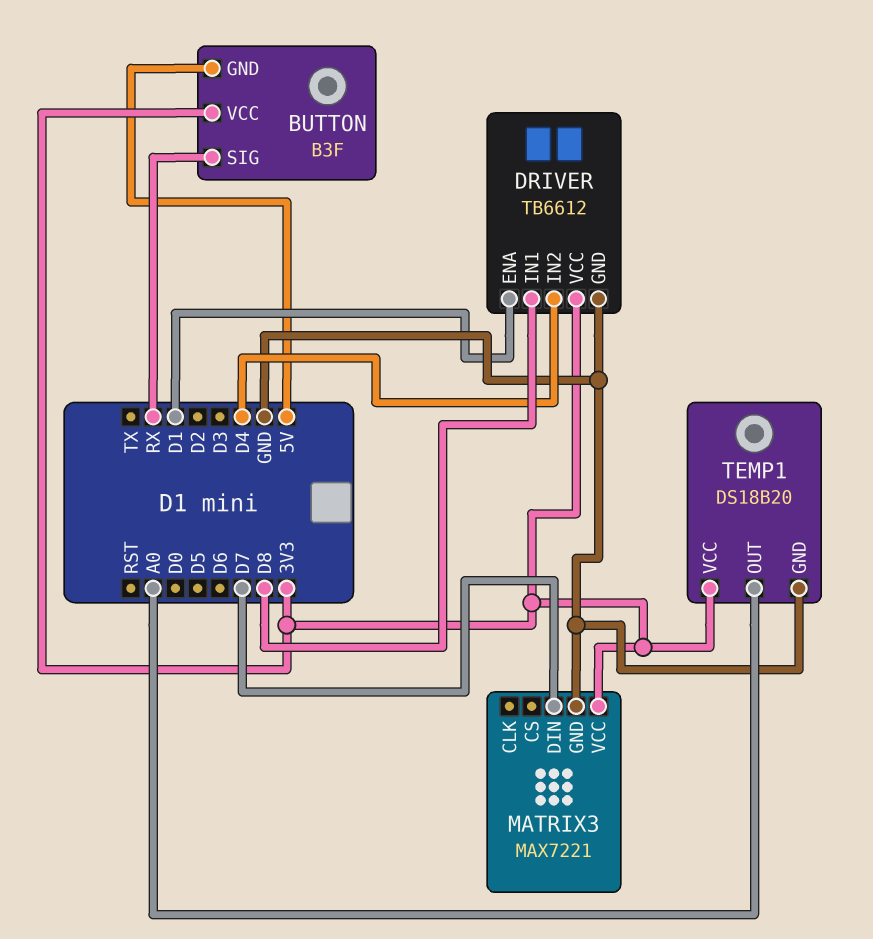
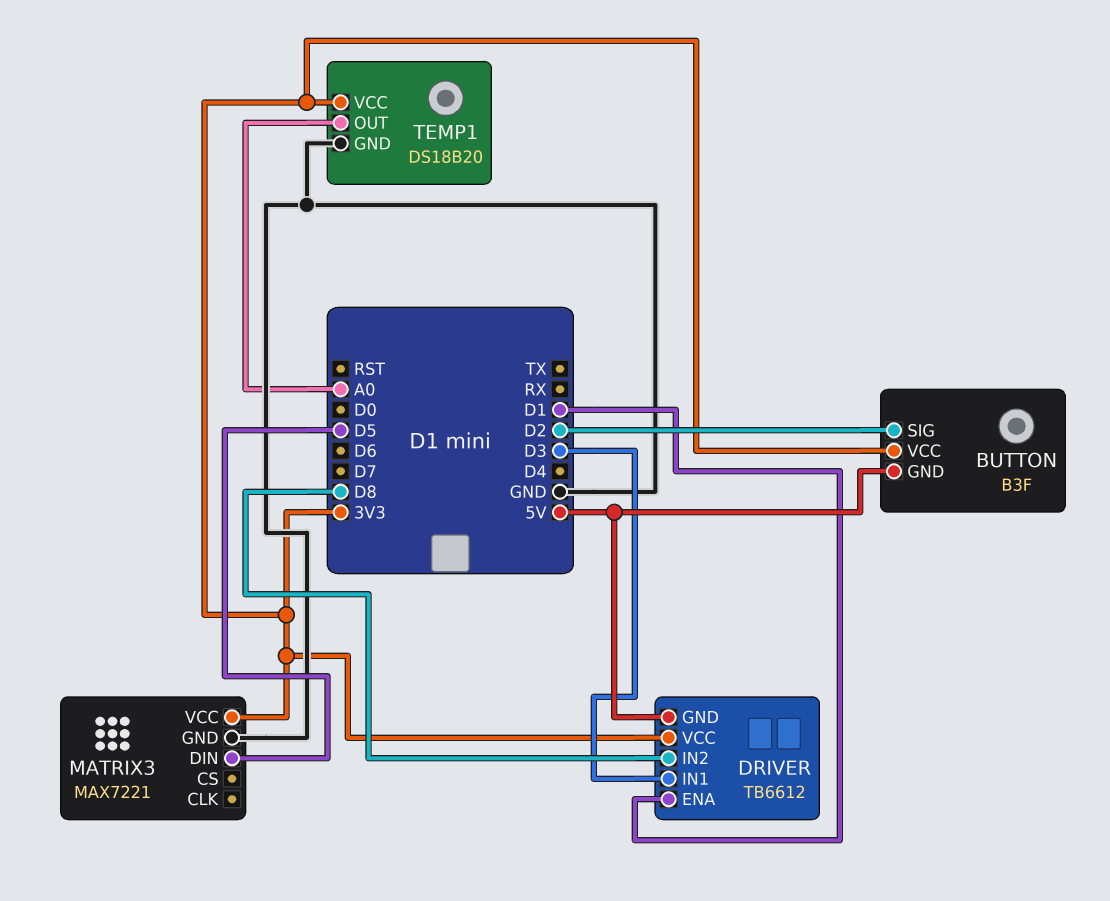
BUTTON pin SIG: RX -> D2
DRIVER pin GND: GND -> 5V
DRIVER pin IN1: D8 -> D3
DRIVER pin IN2: D4 -> D8
MATRIX3 pin DIN: D7 -> D5

